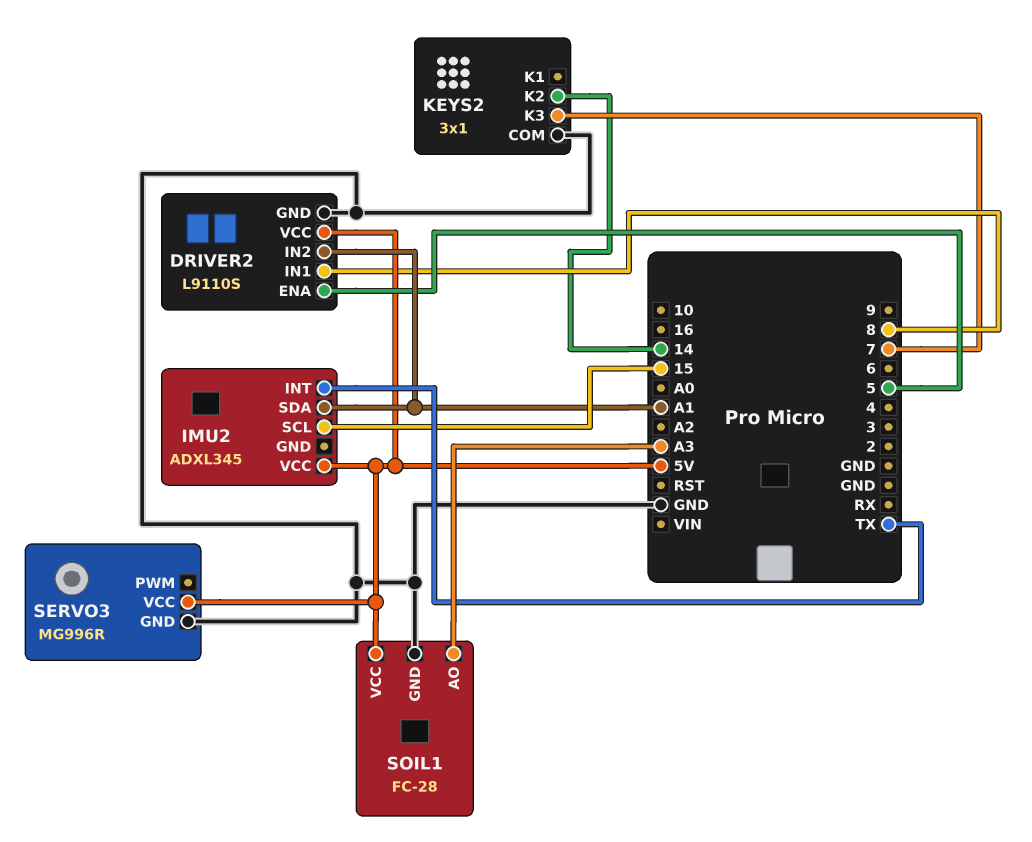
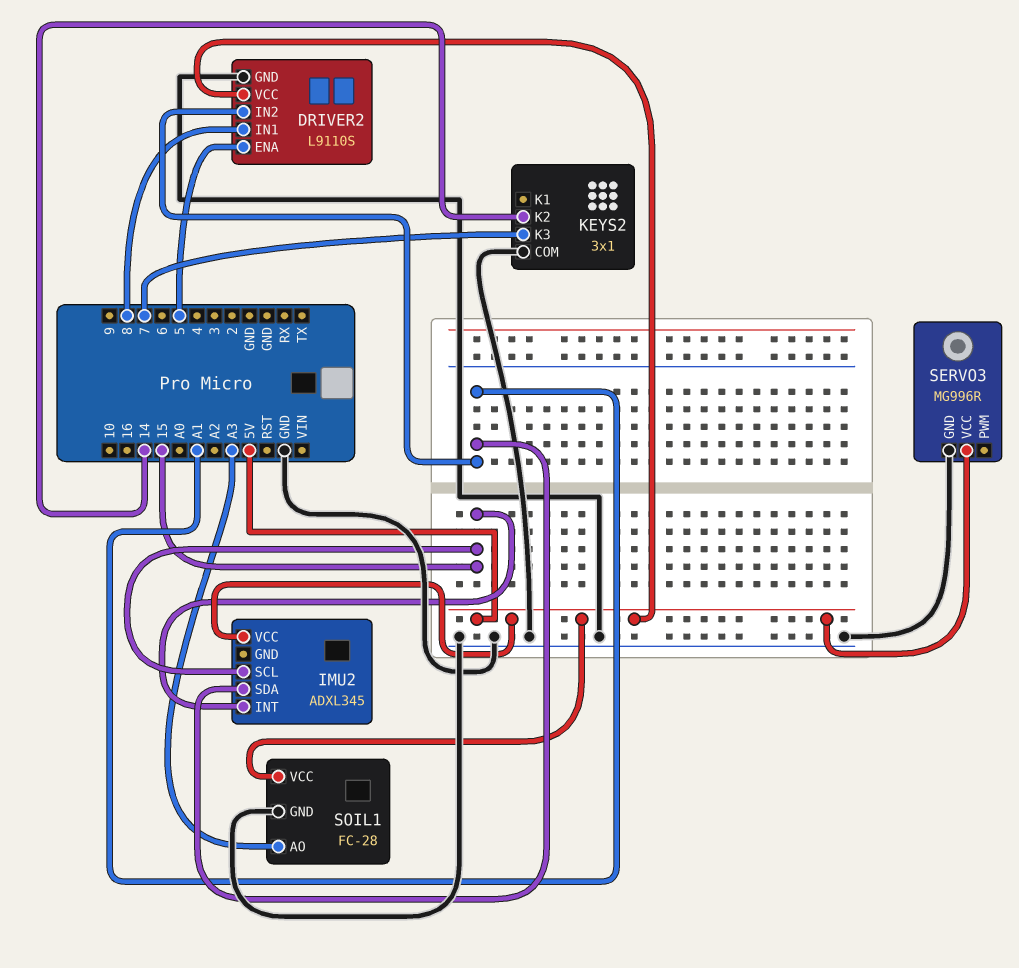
IMU2 pin INT: TX -> 15

